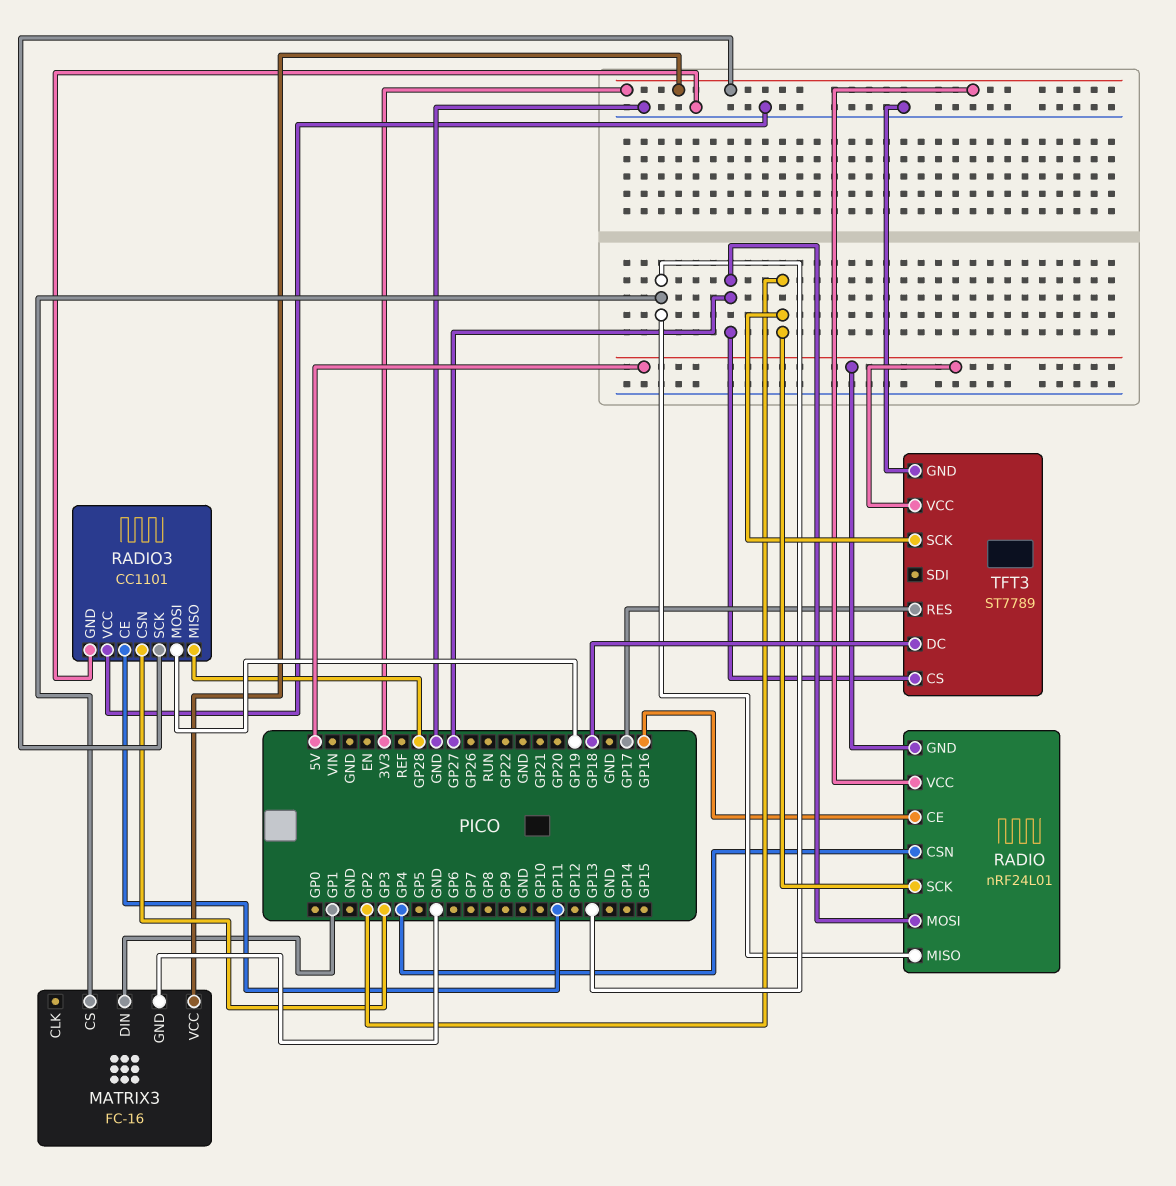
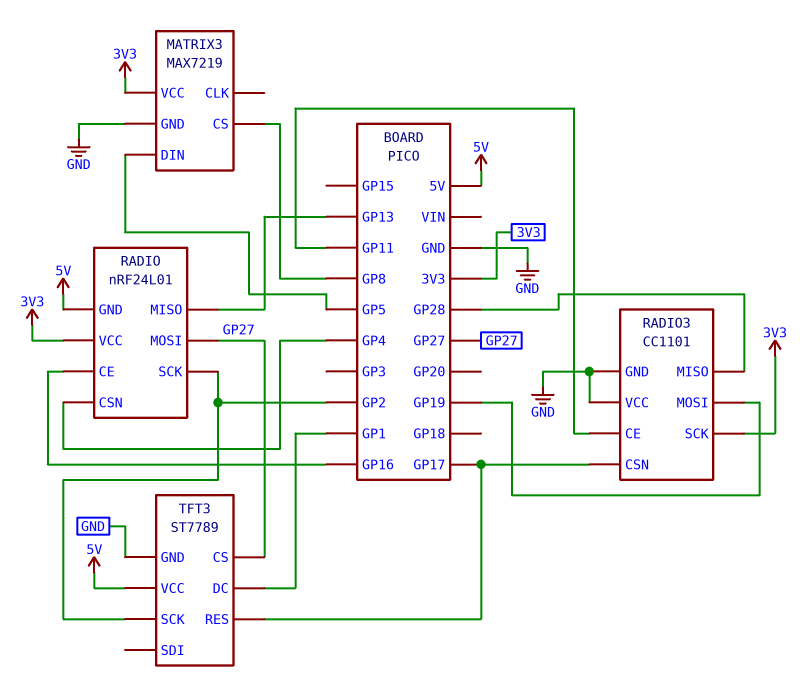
MATRIX3: FC-16 -> MAX7219
MATRIX3 pin CS: GP13 -> GP8
MATRIX3 pin DIN: GP1 -> GP5
RADIO3 pin CSN: GP3 -> GP17
TFT3 pin DC: GP18 -> GP1

